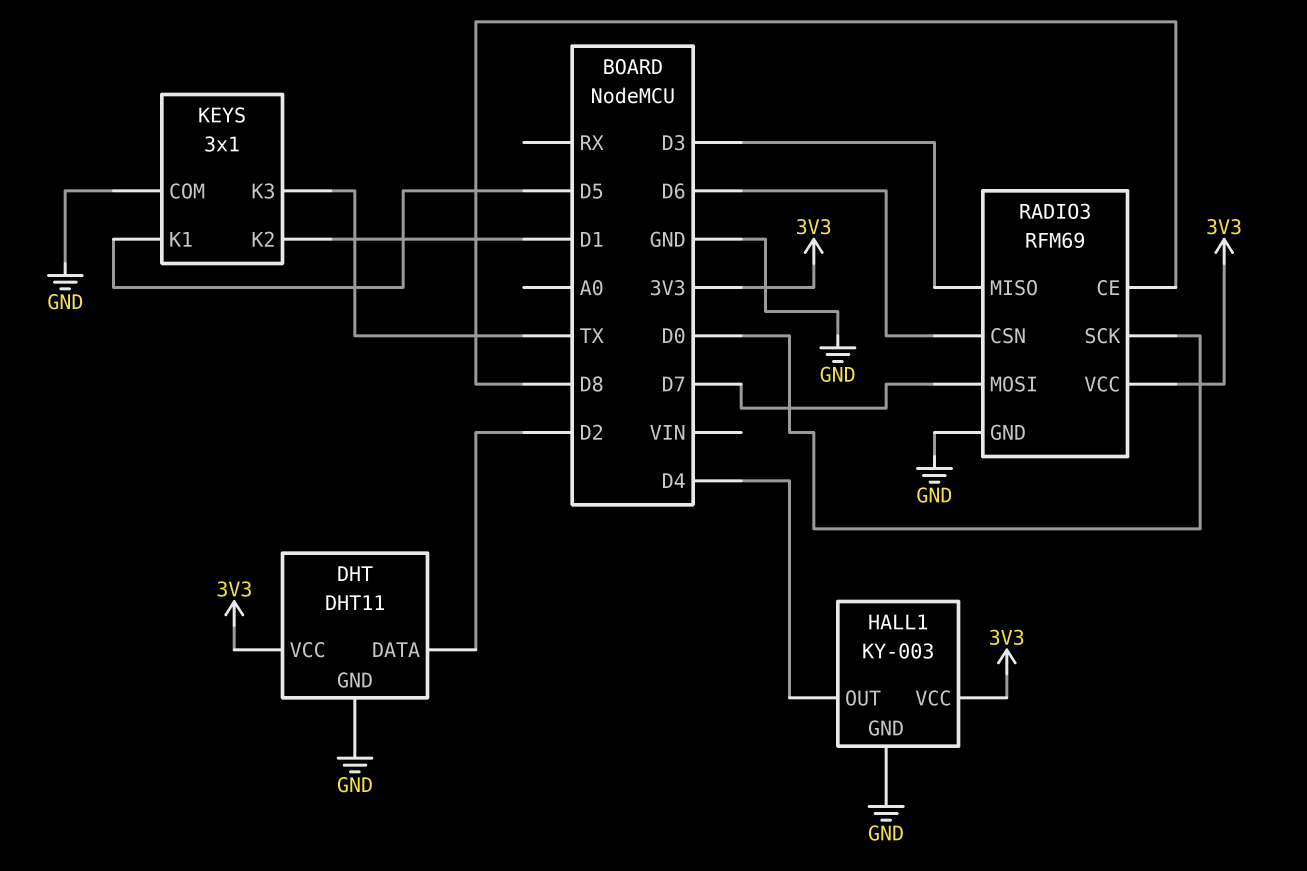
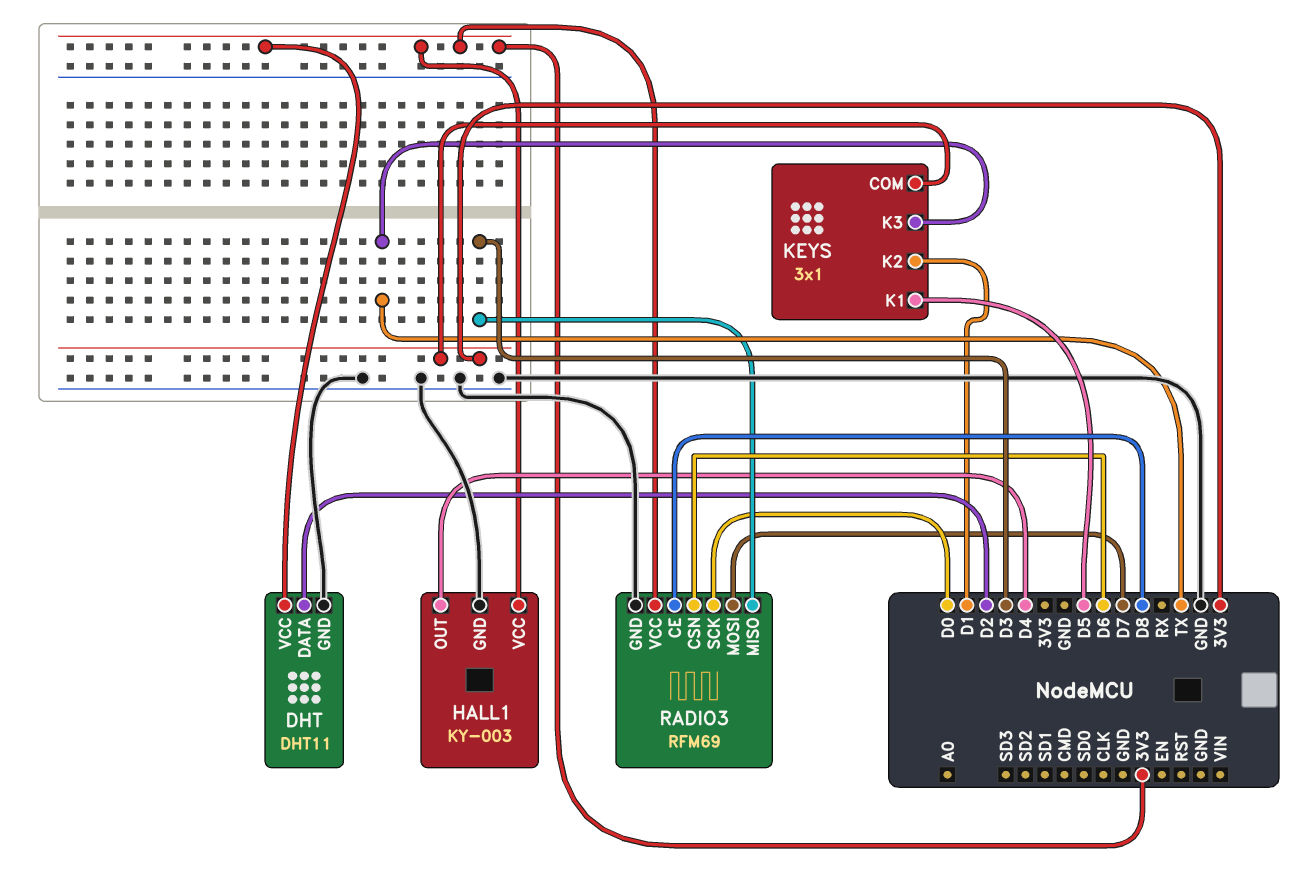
KEYS pin COM: GND -> 3V3

